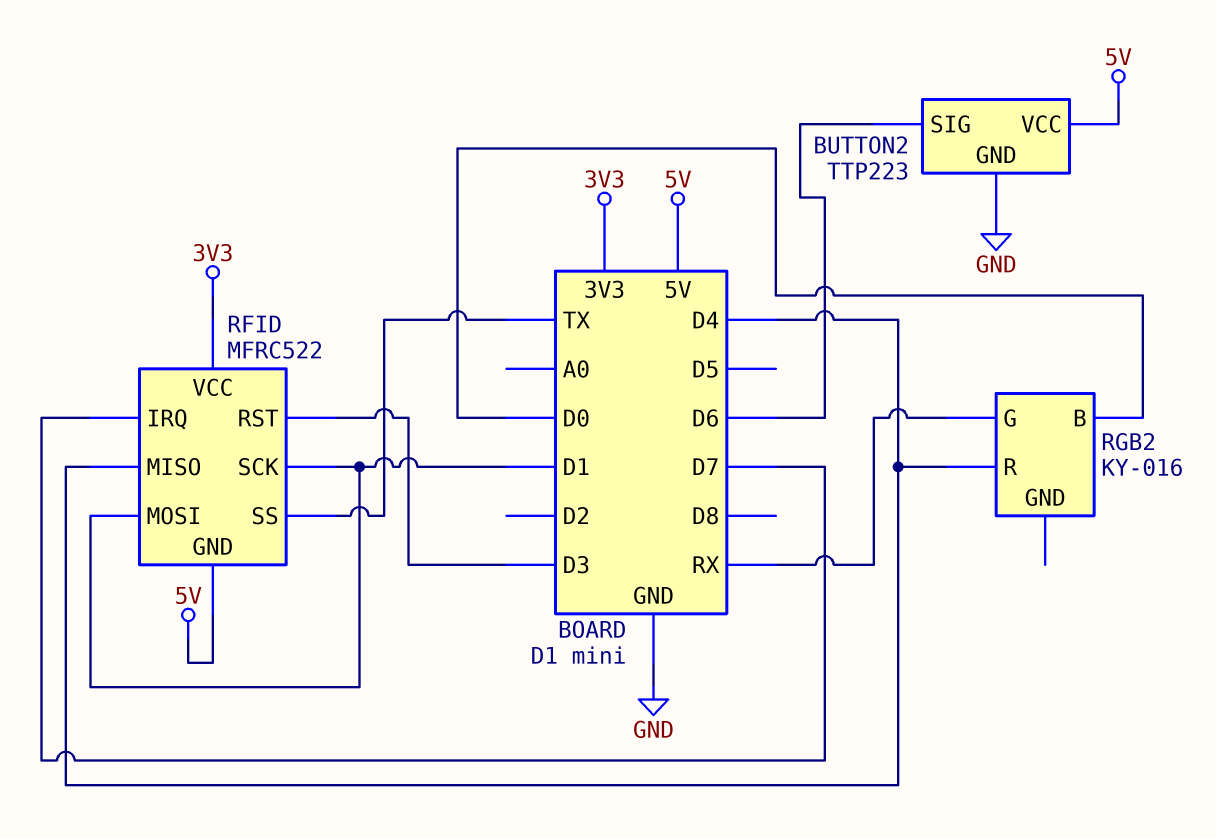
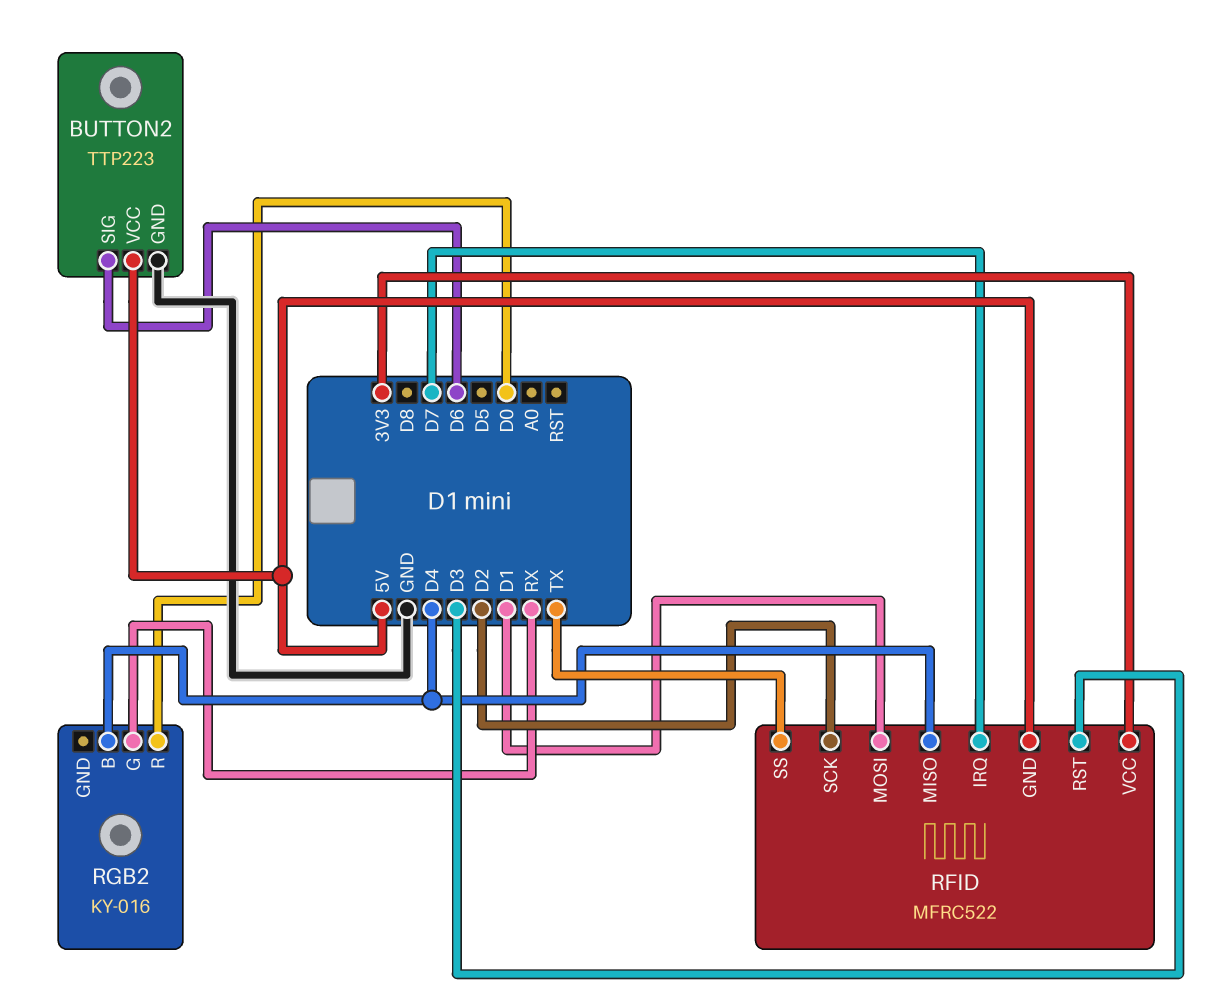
RFID pin SCK: D1 -> D2
RGB2 pin B: D0 -> D4
RGB2 pin R: D4 -> D0

